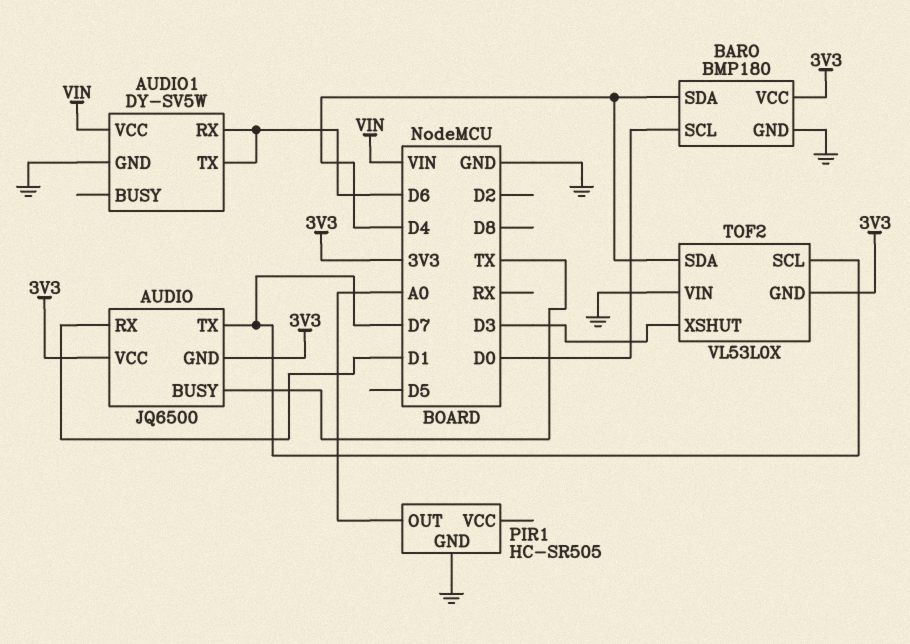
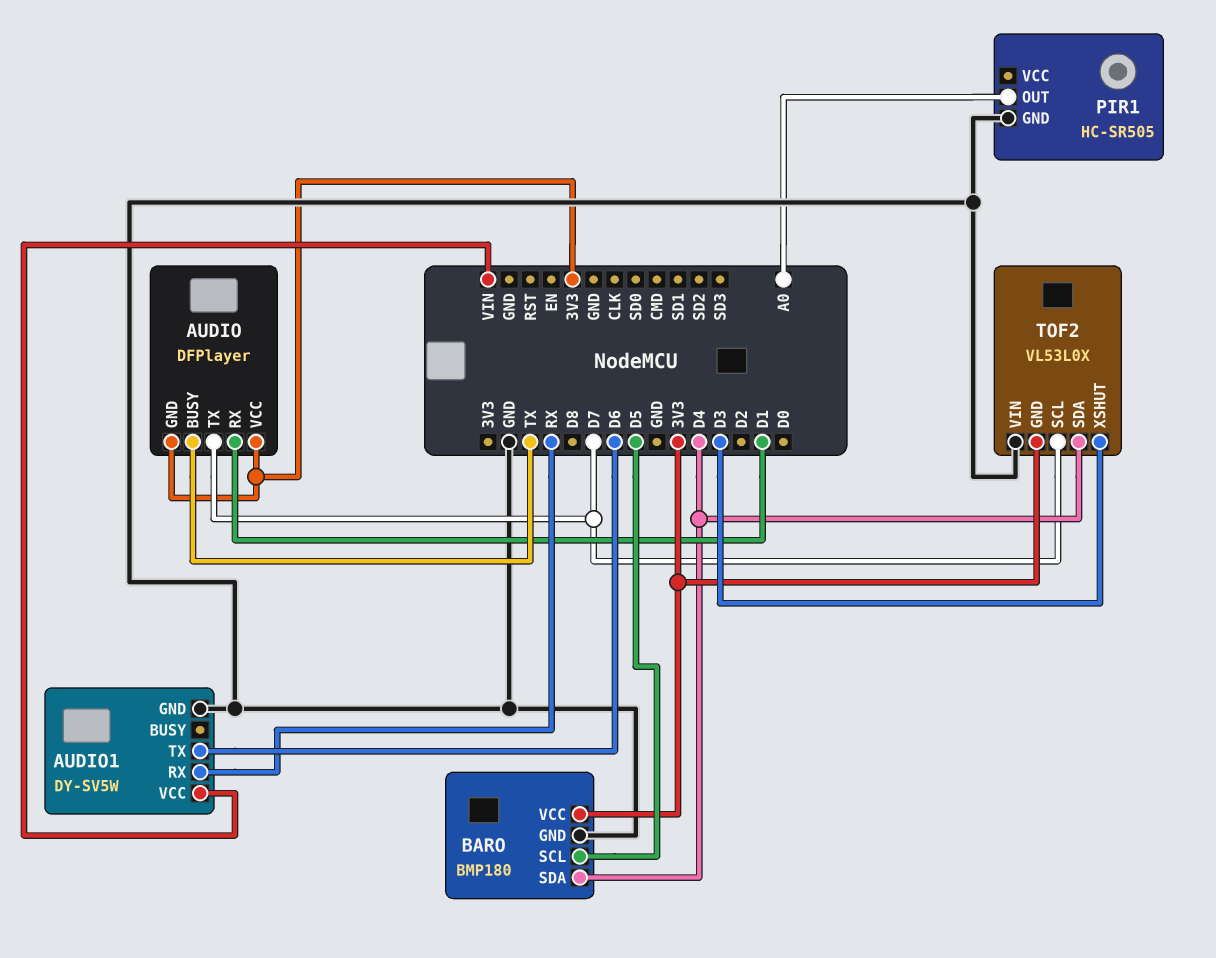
AUDIO: JQ6500 -> DFPlayer
AUDIO1 pin RX: D6 -> RX
BARO pin SCL: D0 -> D5

